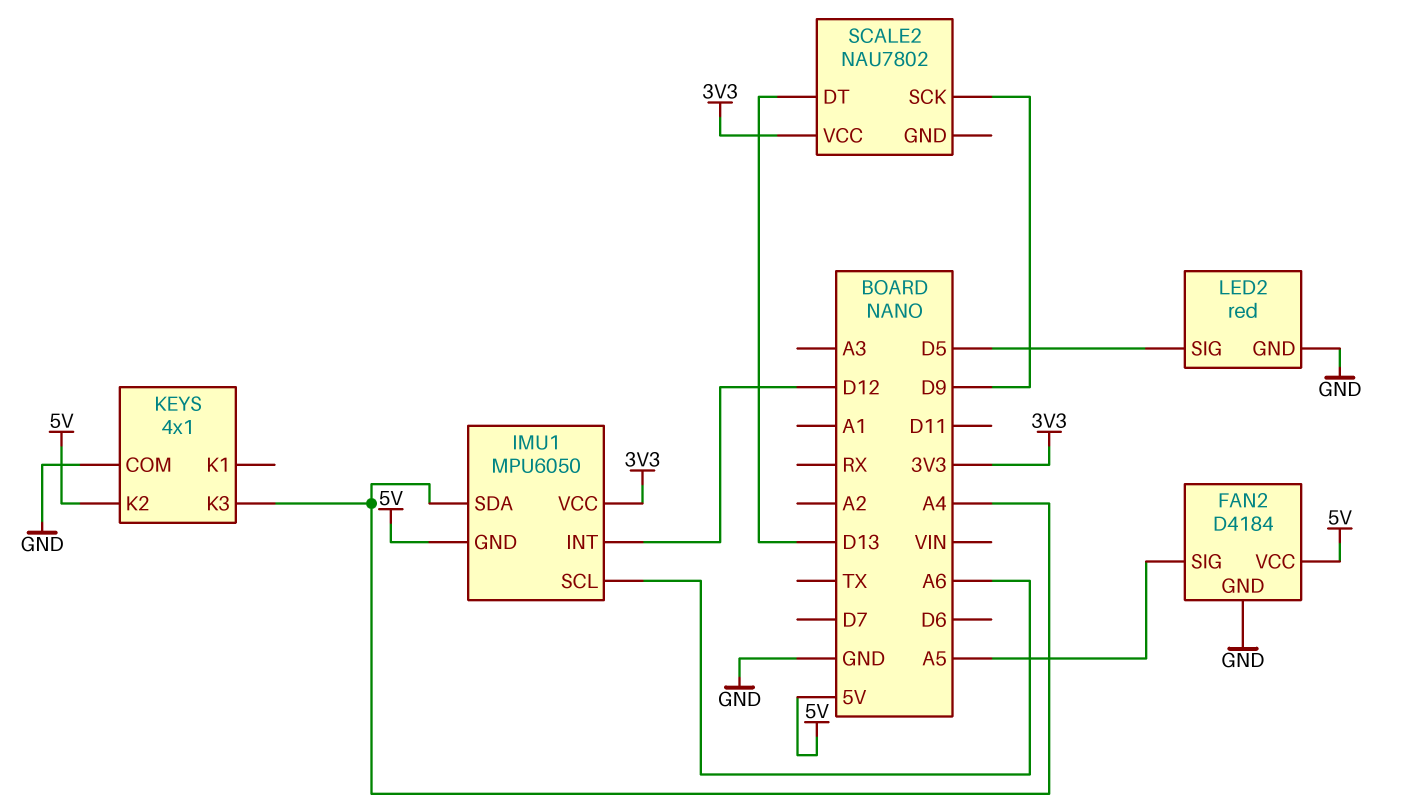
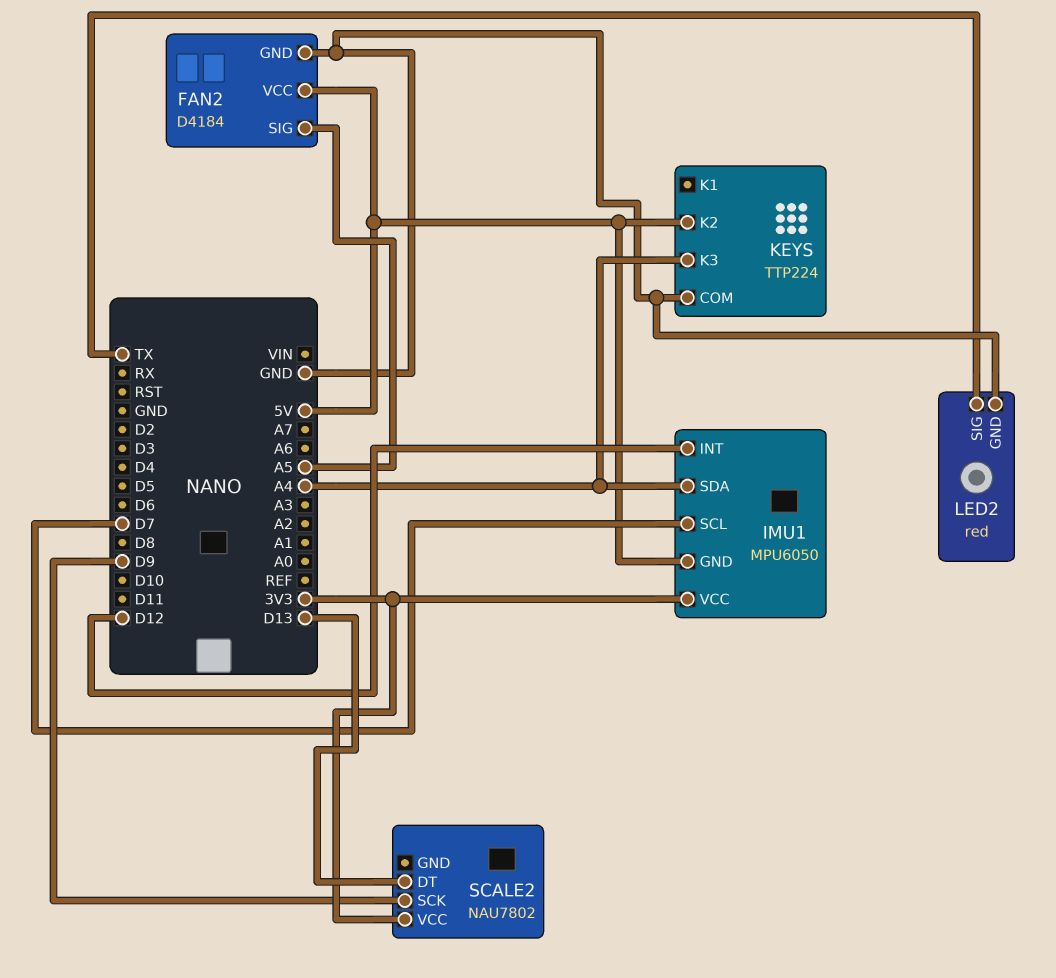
IMU1 pin SCL: A6 -> D7
KEYS: 4x1 -> TTP224
LED2 pin SIG: D5 -> TX

